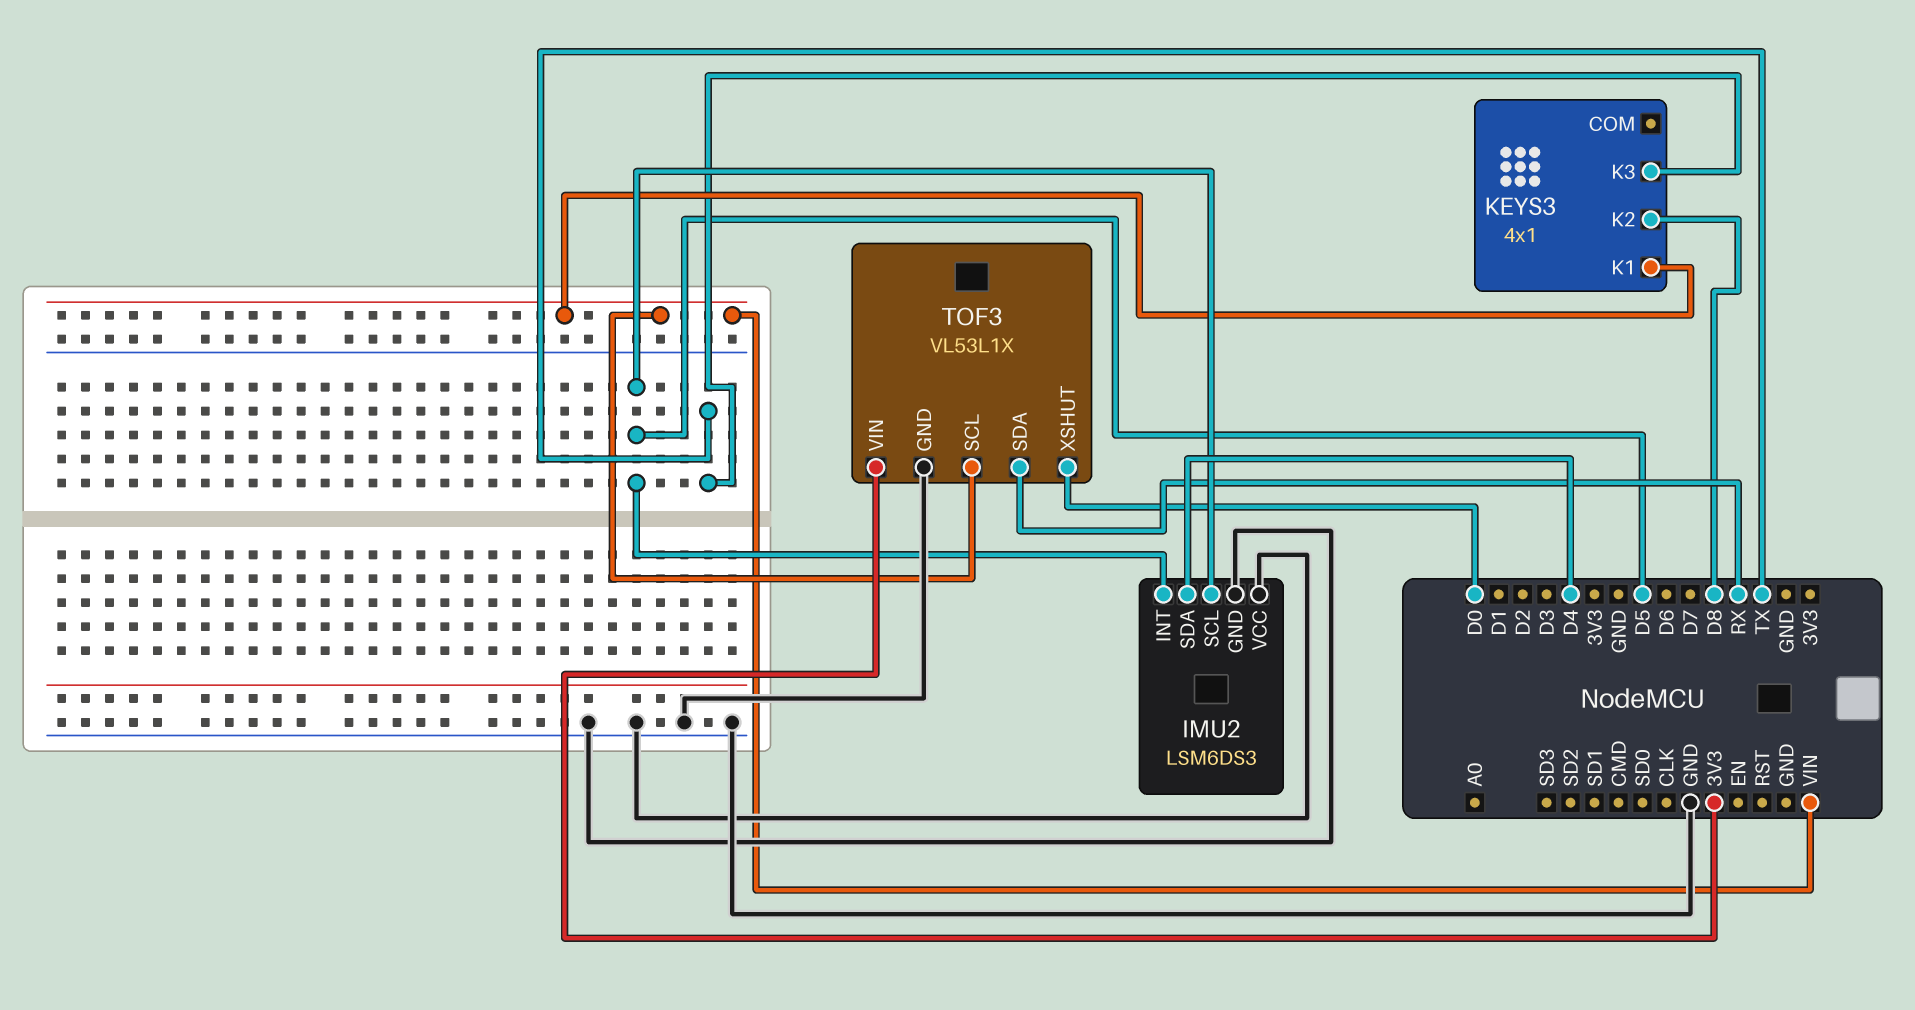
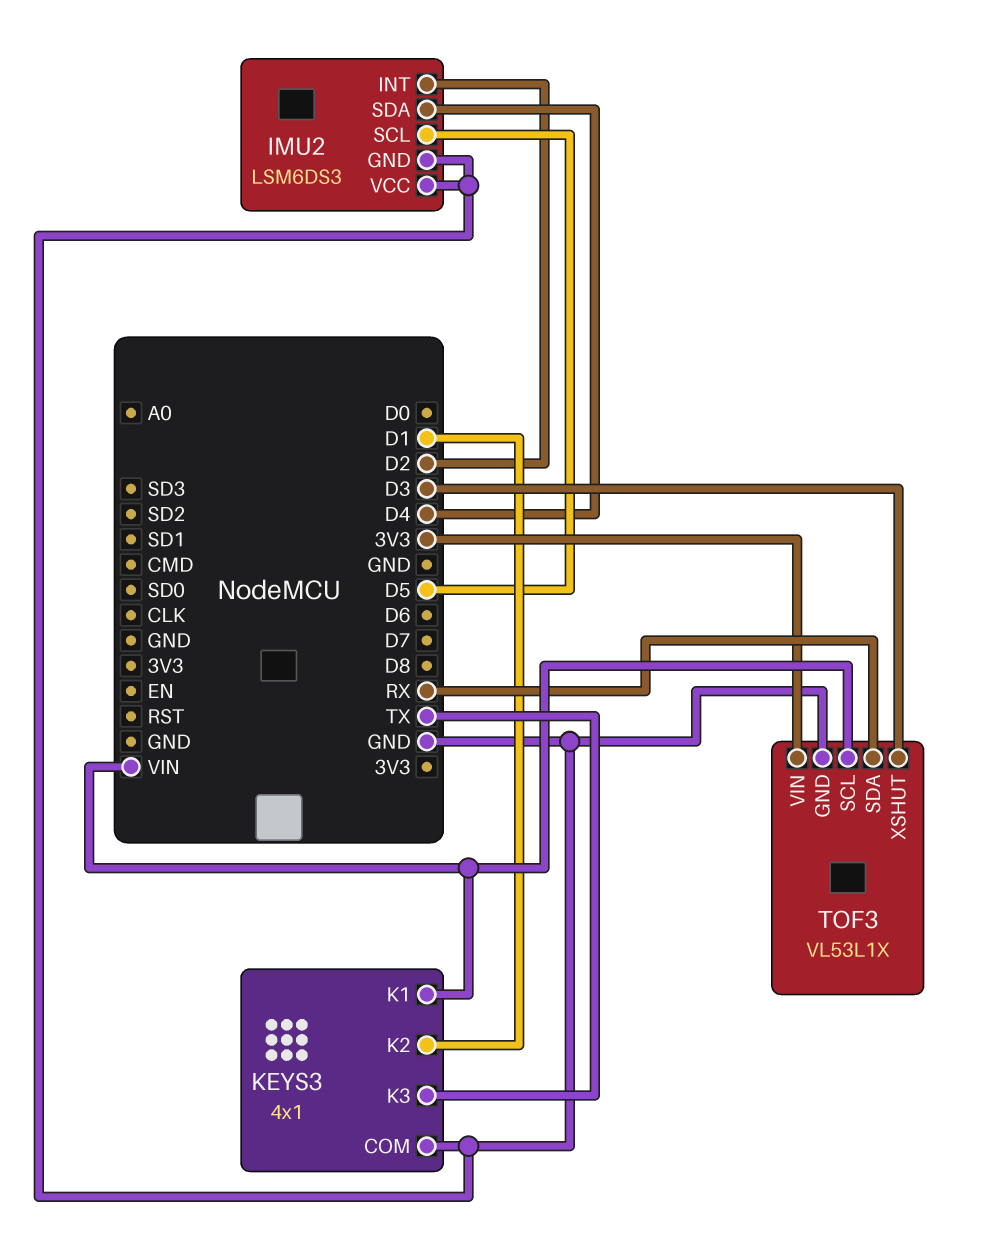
IMU2 pin INT: D5 -> D2
KEYS3 pin COM: none -> GND
KEYS3 pin K2: D8 -> D1
TOF3 pin XSHUT: D0 -> D3

